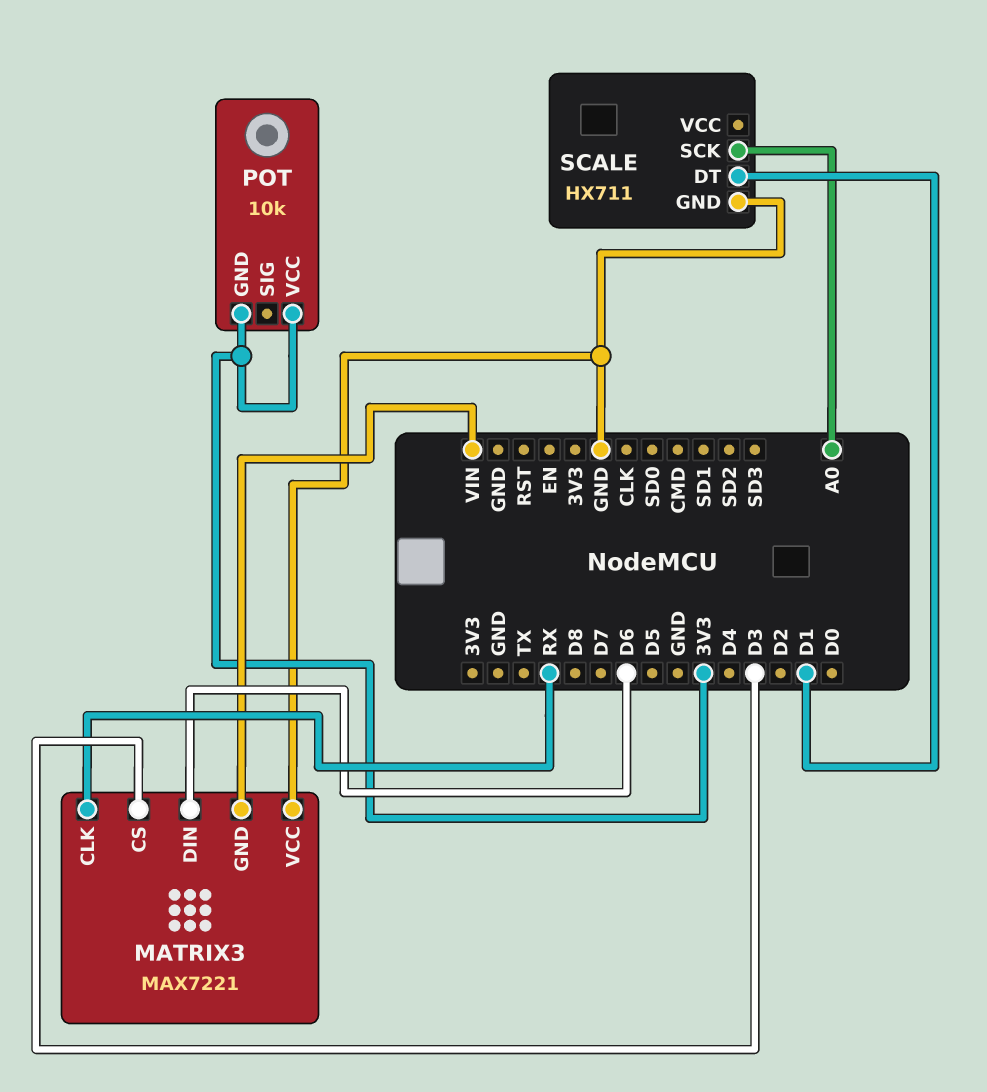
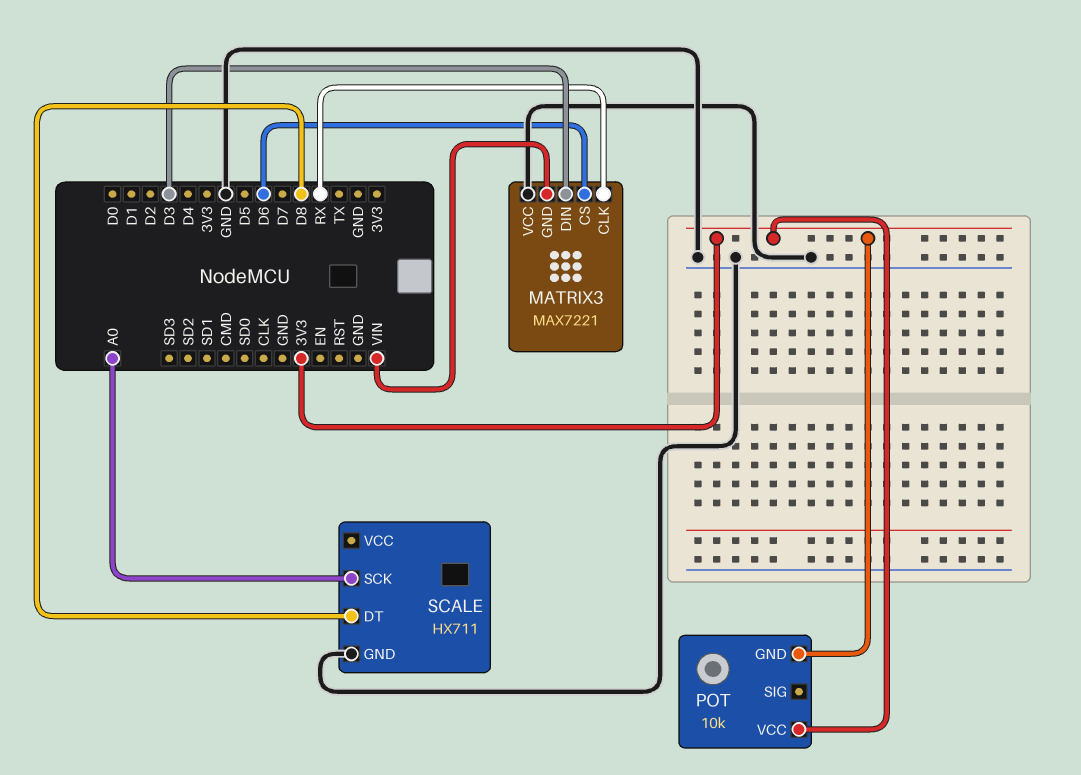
MATRIX3 pin CS: D3 -> D6
MATRIX3 pin DIN: D6 -> D3
SCALE pin DT: D1 -> D8

